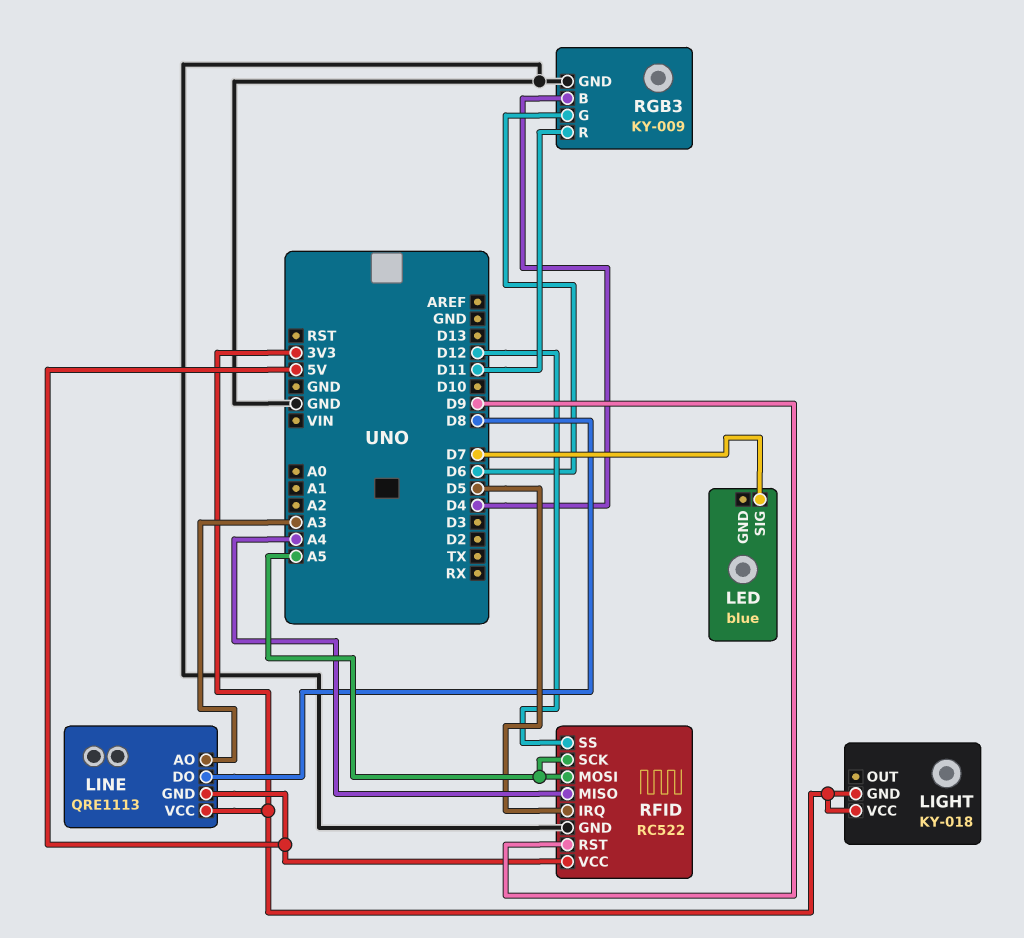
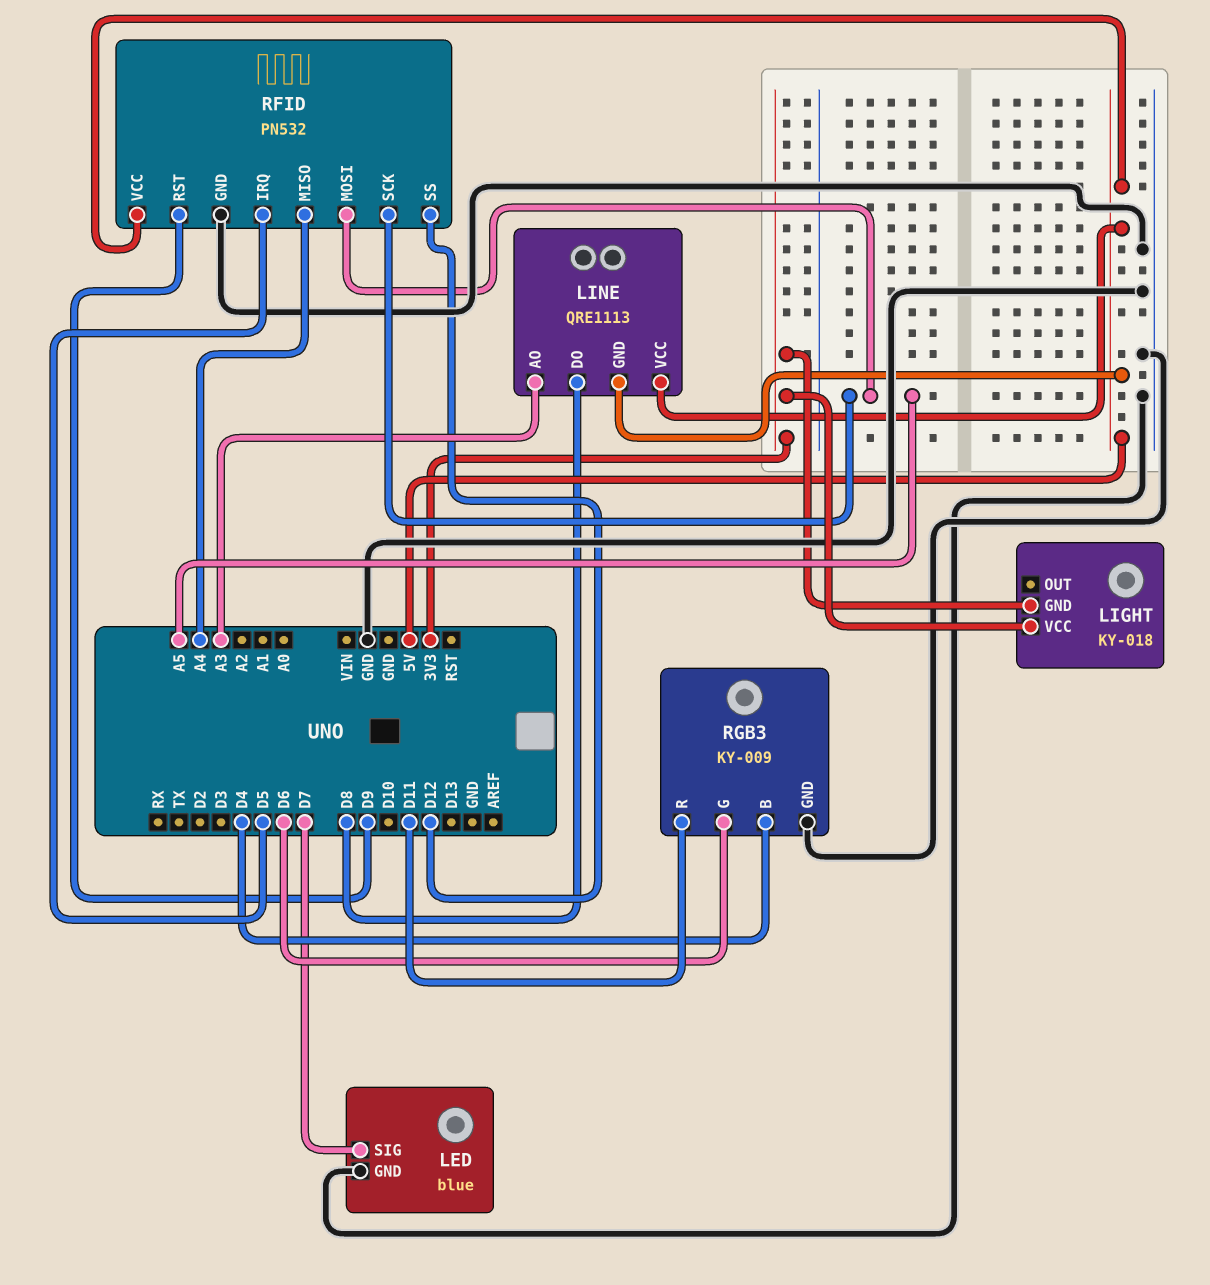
LED pin GND: none -> GND
LINE pin VCC: 3V3 -> 5V
RFID: RC522 -> PN532

